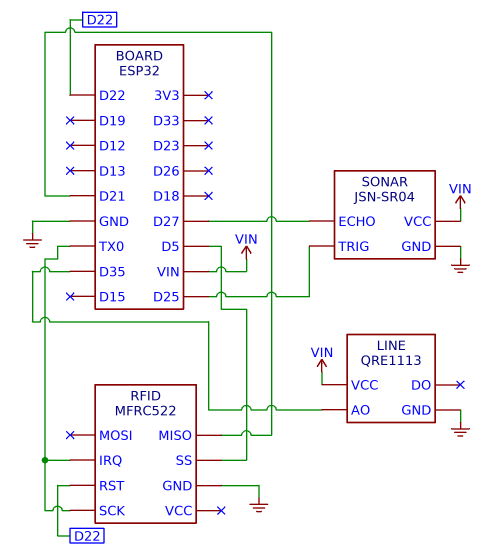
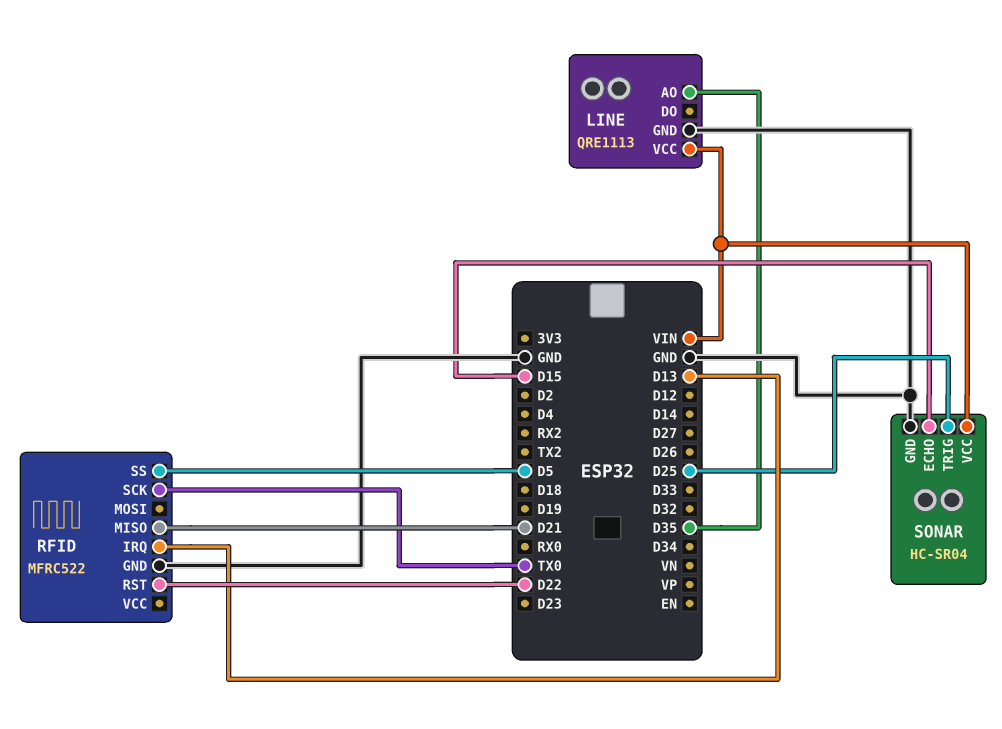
RFID pin IRQ: TX0 -> D13
SONAR: JSN-SR04 -> HC-SR04
SONAR pin ECHO: D27 -> D15

